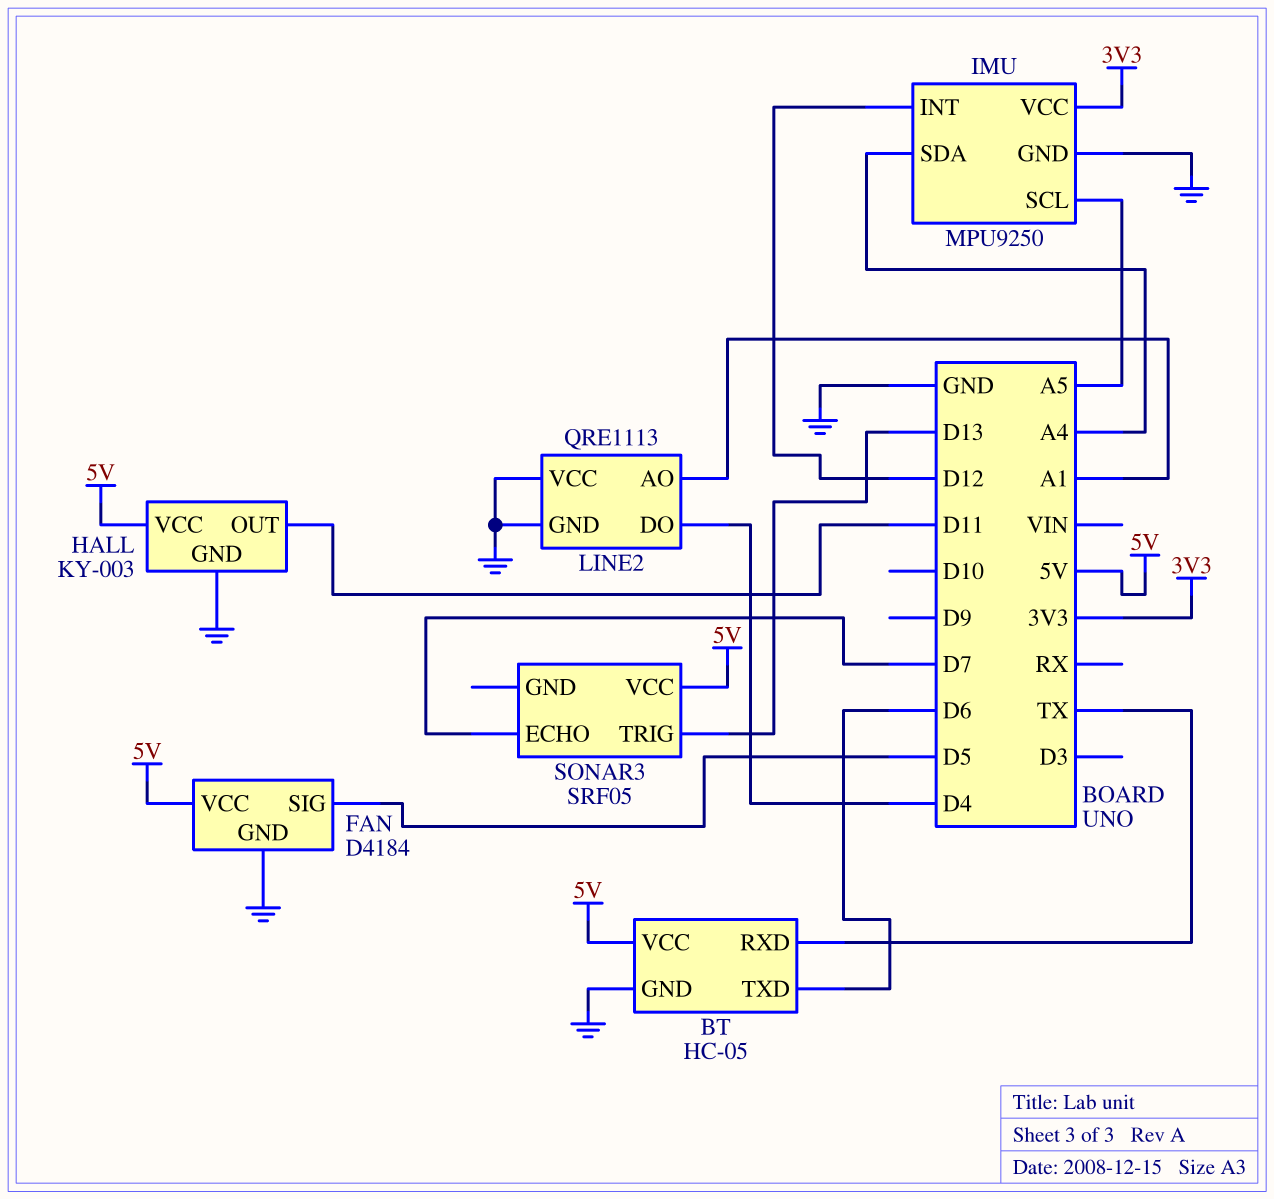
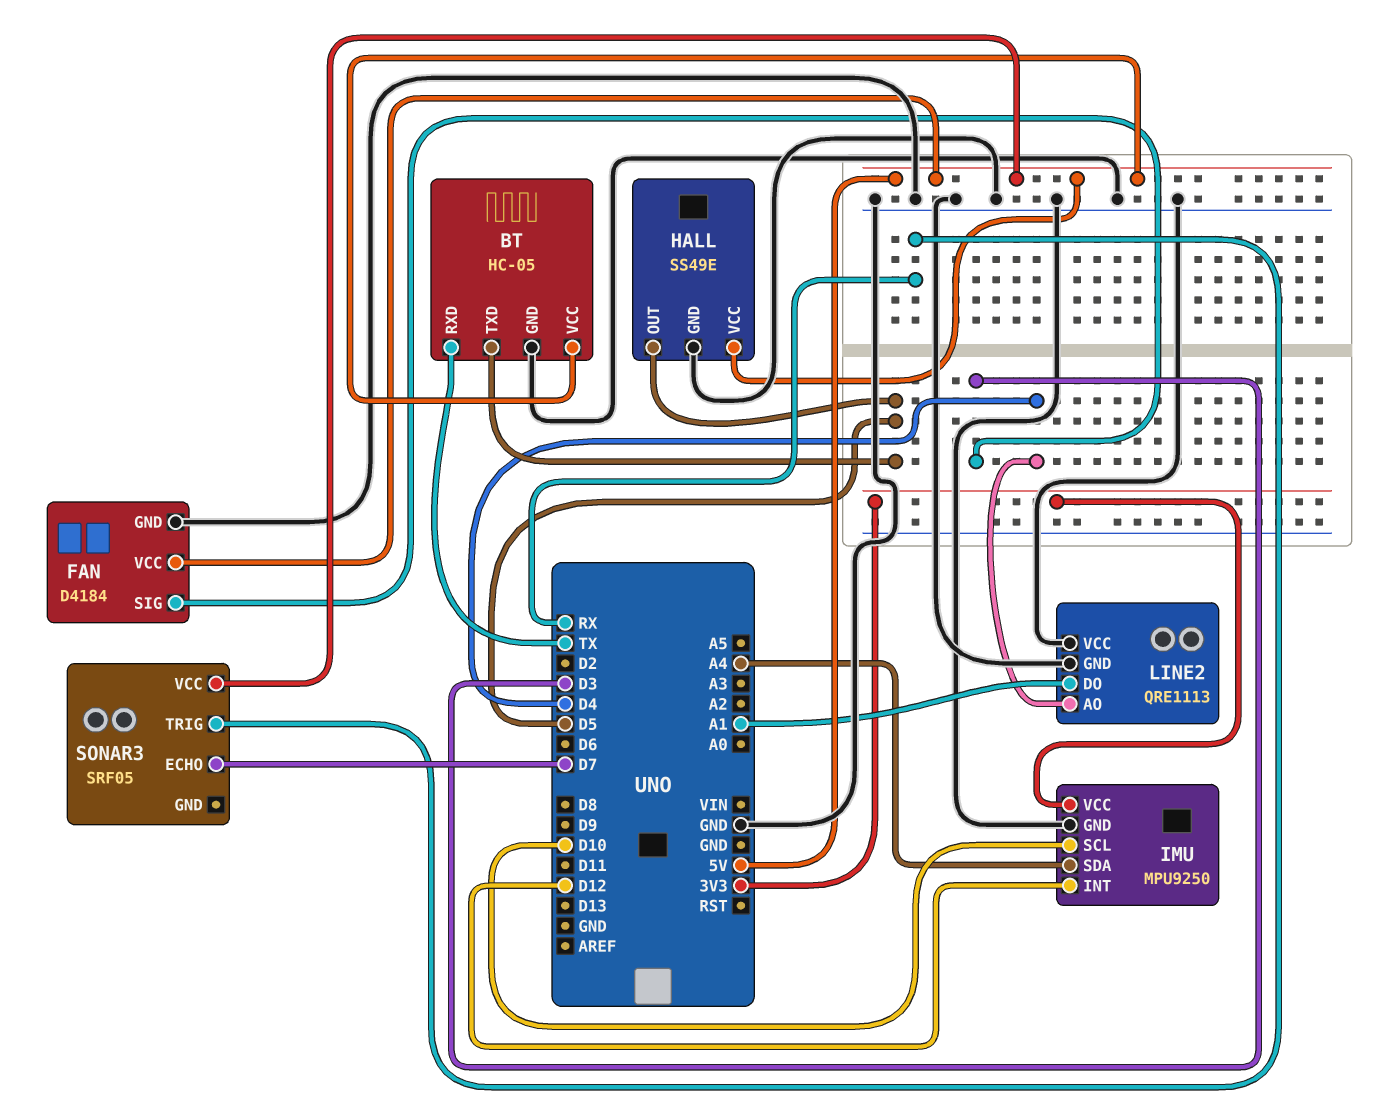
BT pin TXD: D6 -> D5
FAN pin SIG: D5 -> D3
HALL: KY-003 -> SS49E
HALL pin OUT: D11 -> D5
IMU pin SCL: A5 -> D10
LINE2 pin AO: A1 -> D4
LINE2 pin DO: D4 -> A1
SONAR3 pin TRIG: D13 -> RX

